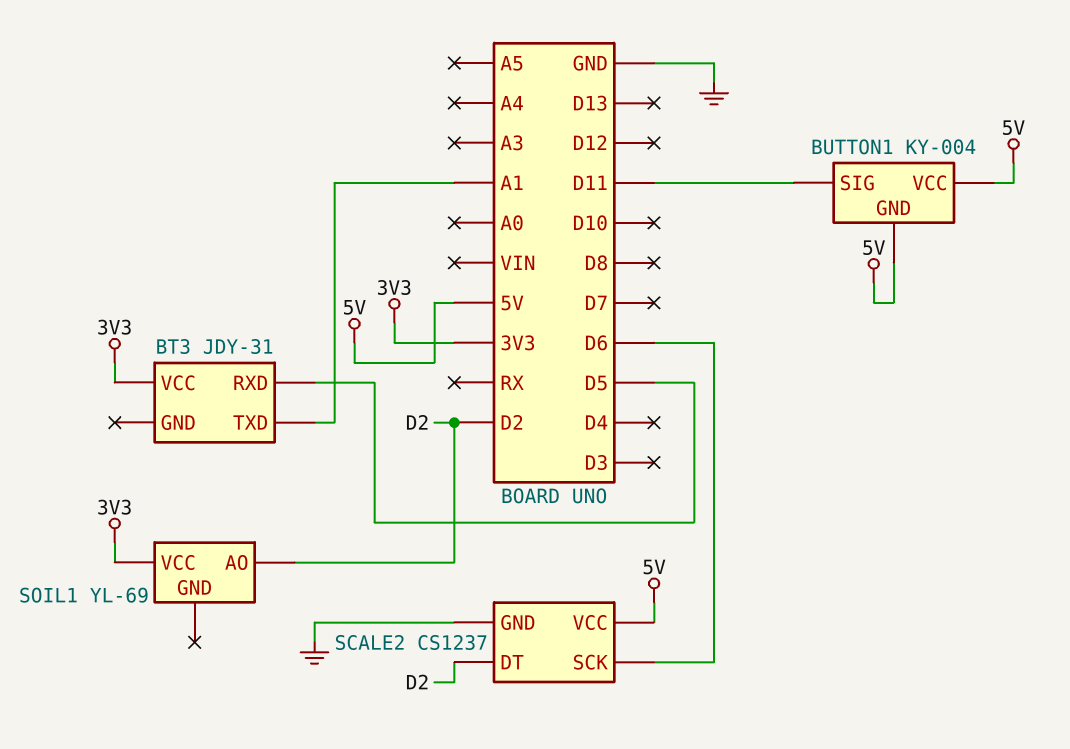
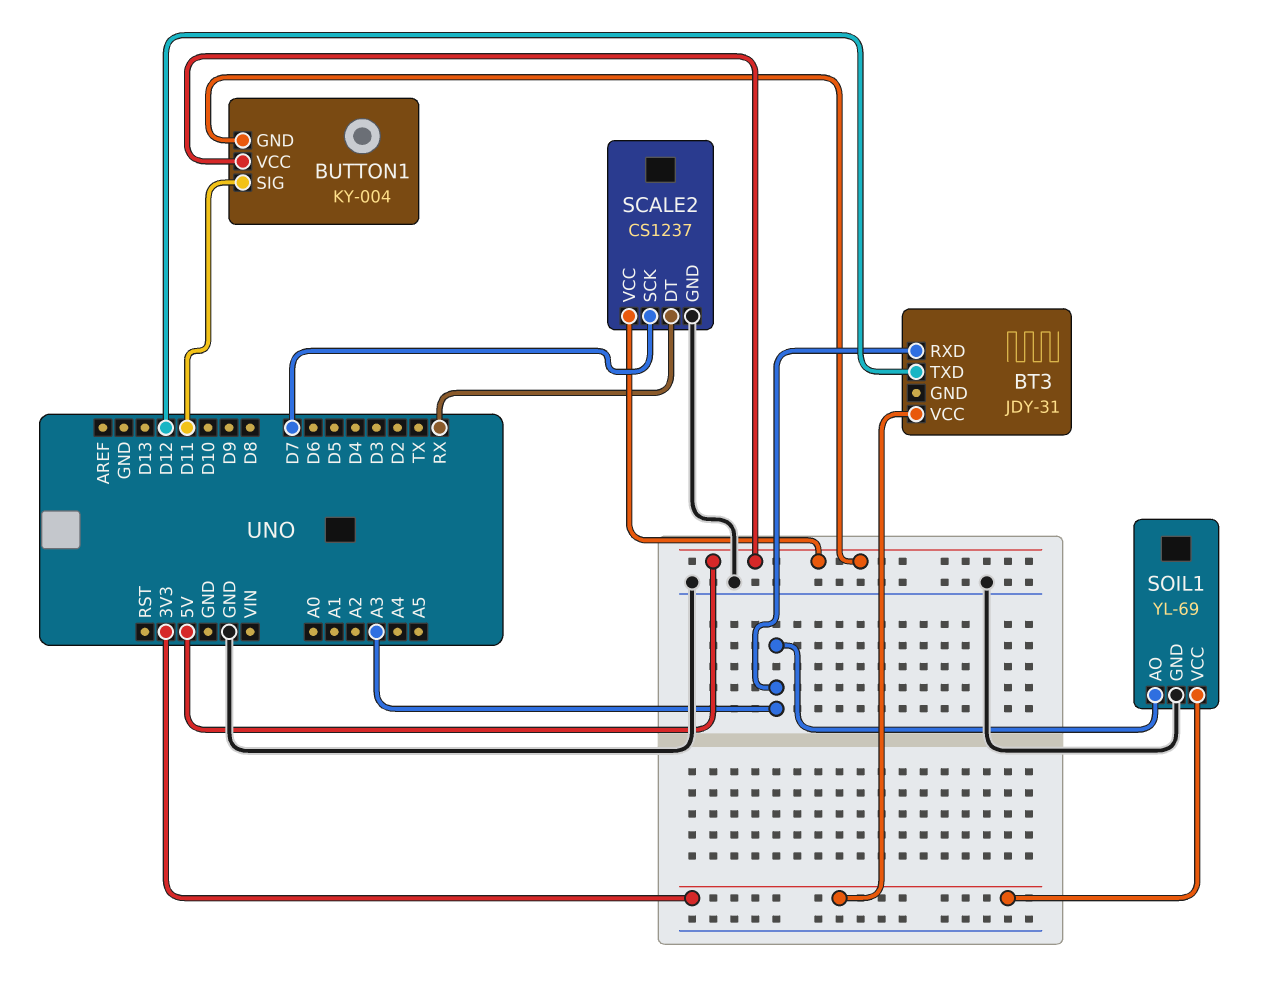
BT3 pin RXD: D5 -> A3
BT3 pin TXD: A1 -> D12
SCALE2 pin DT: D2 -> RX
SCALE2 pin SCK: D6 -> D7
SOIL1 pin AO: D2 -> A3
SOIL1 pin GND: none -> GND

